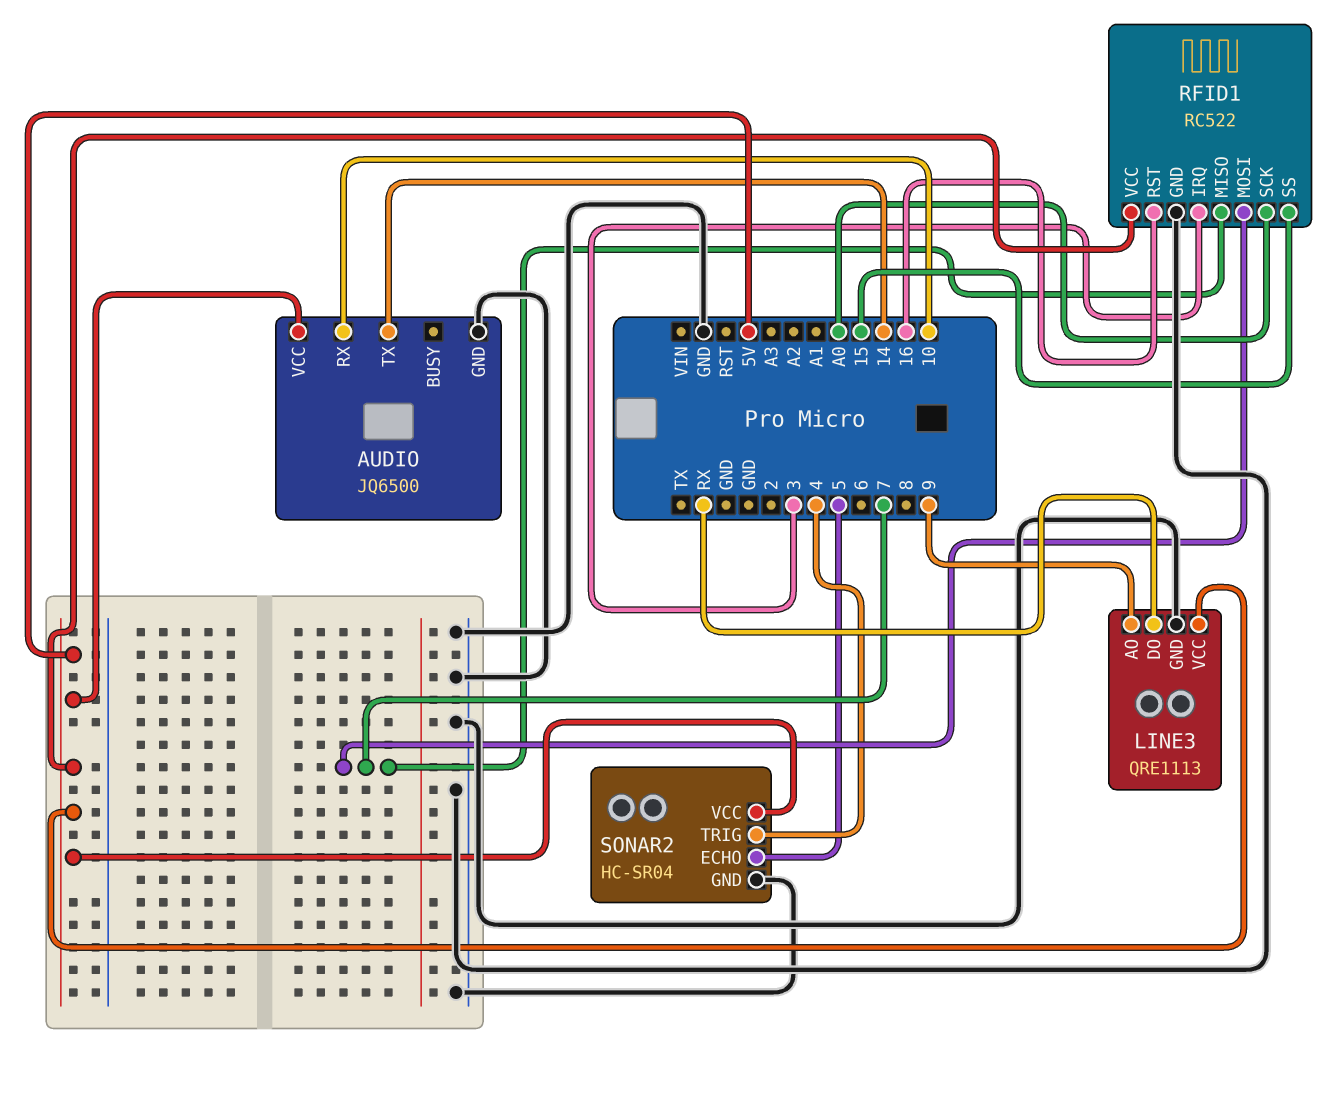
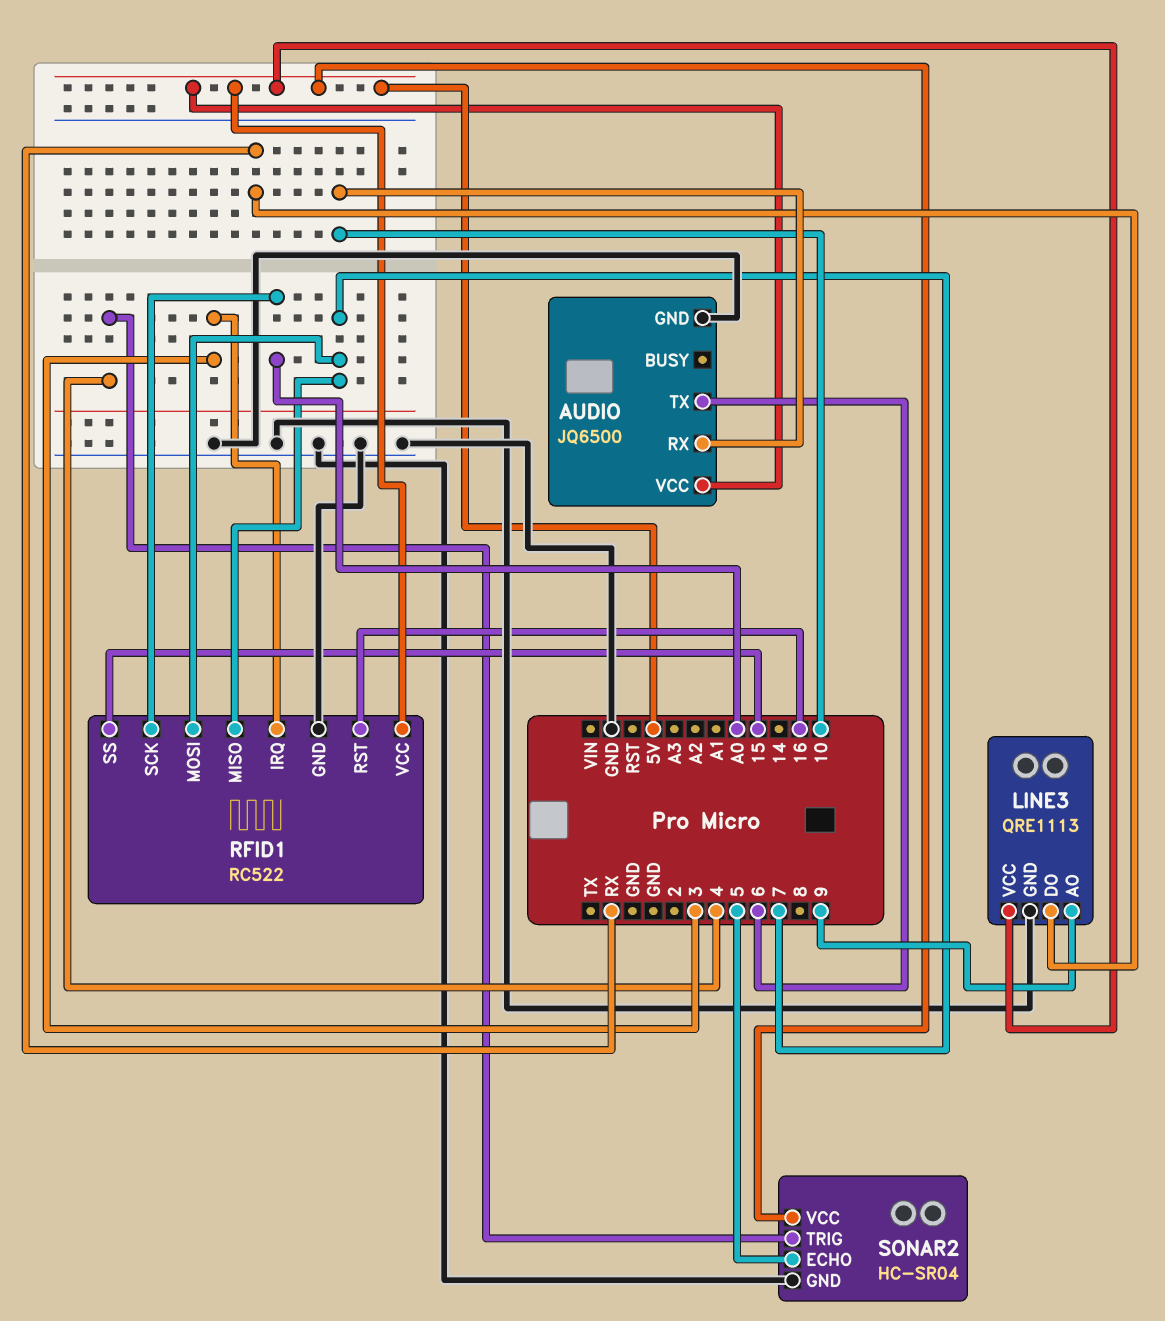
AUDIO pin TX: 14 -> 6

